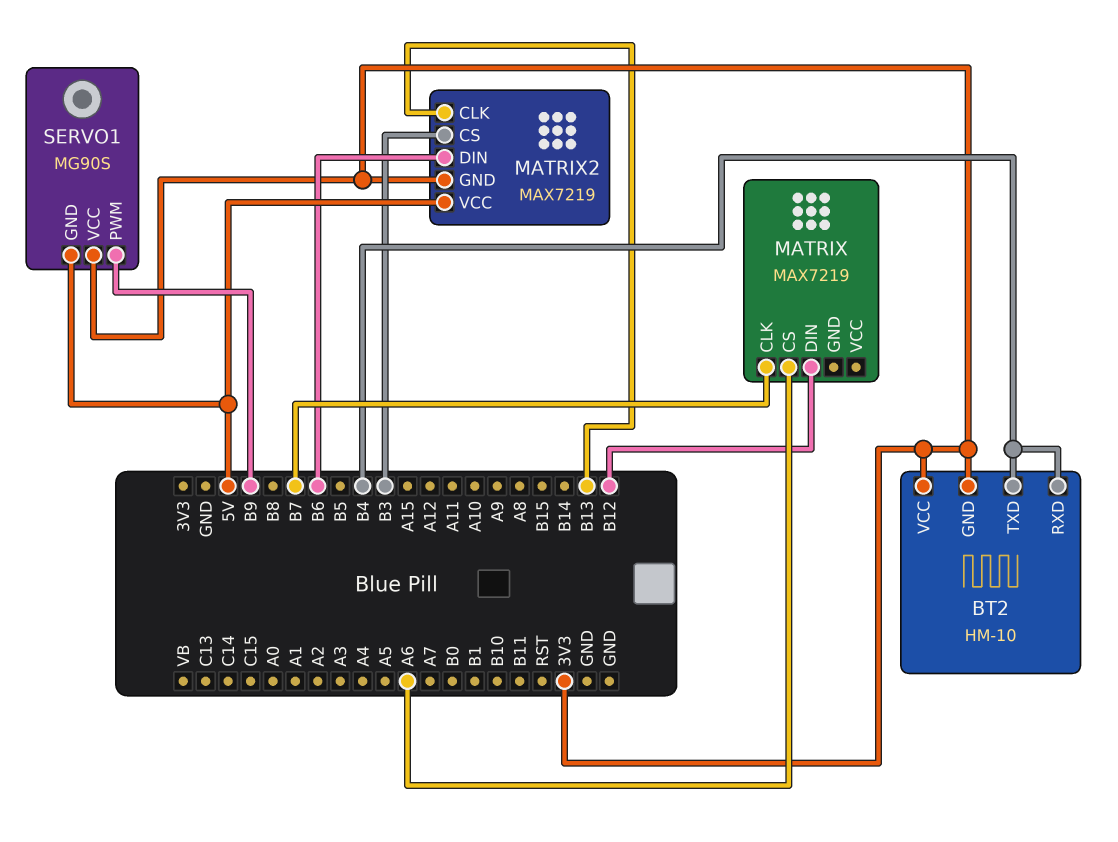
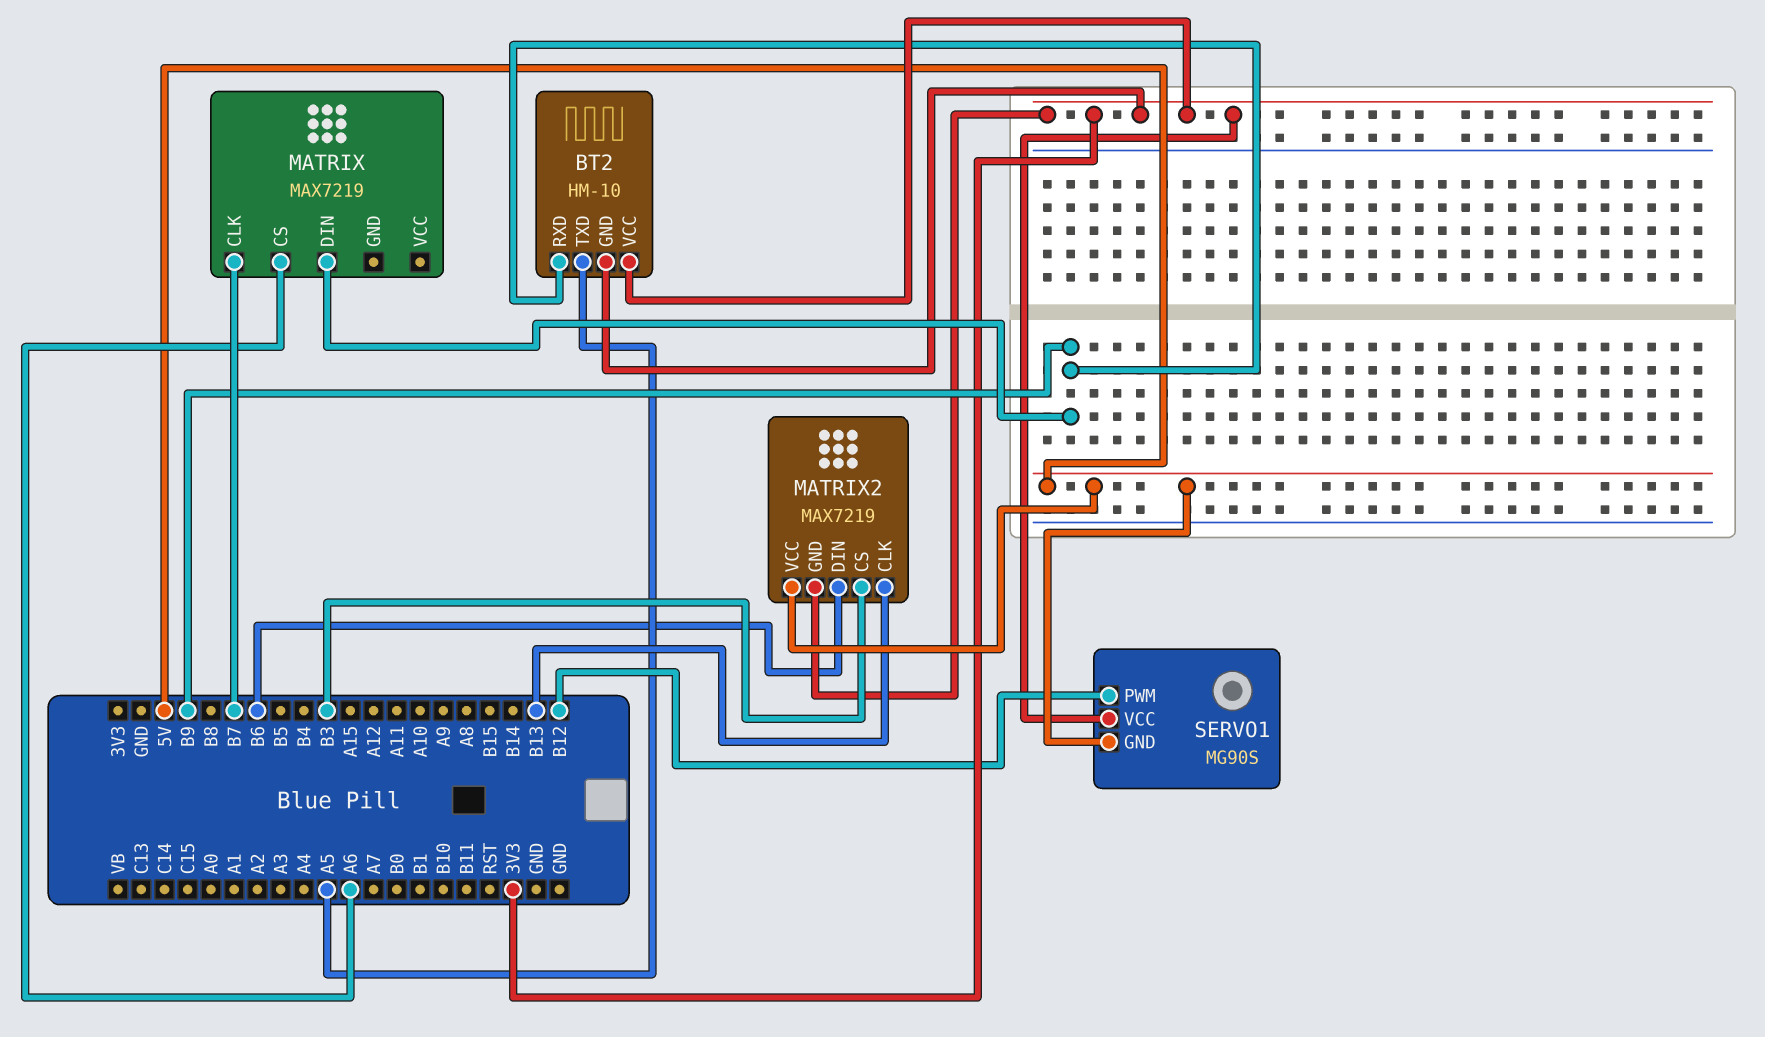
BT2 pin RXD: B4 -> B9
BT2 pin TXD: B4 -> A5
MATRIX pin DIN: B12 -> B9
SERVO1 pin PWM: B9 -> B12

